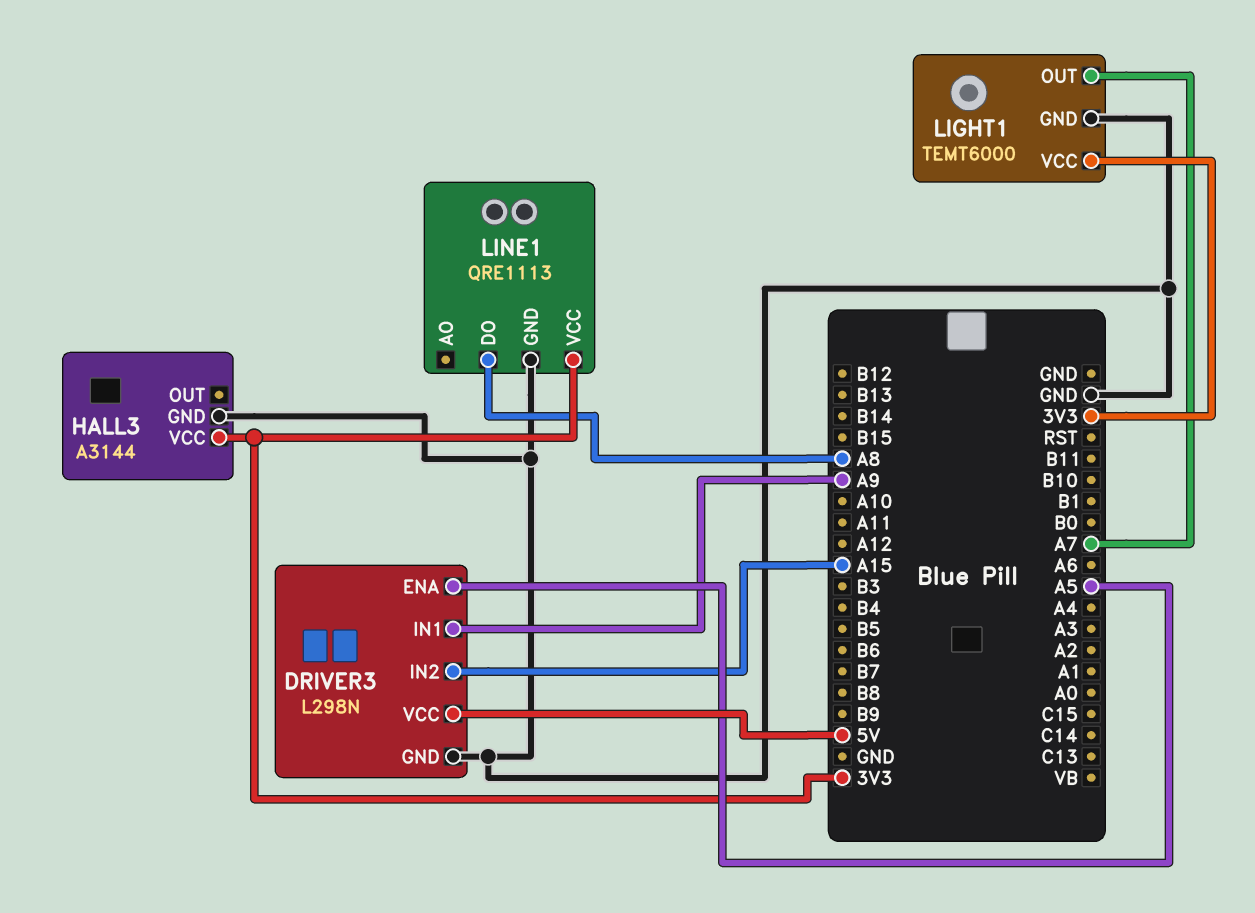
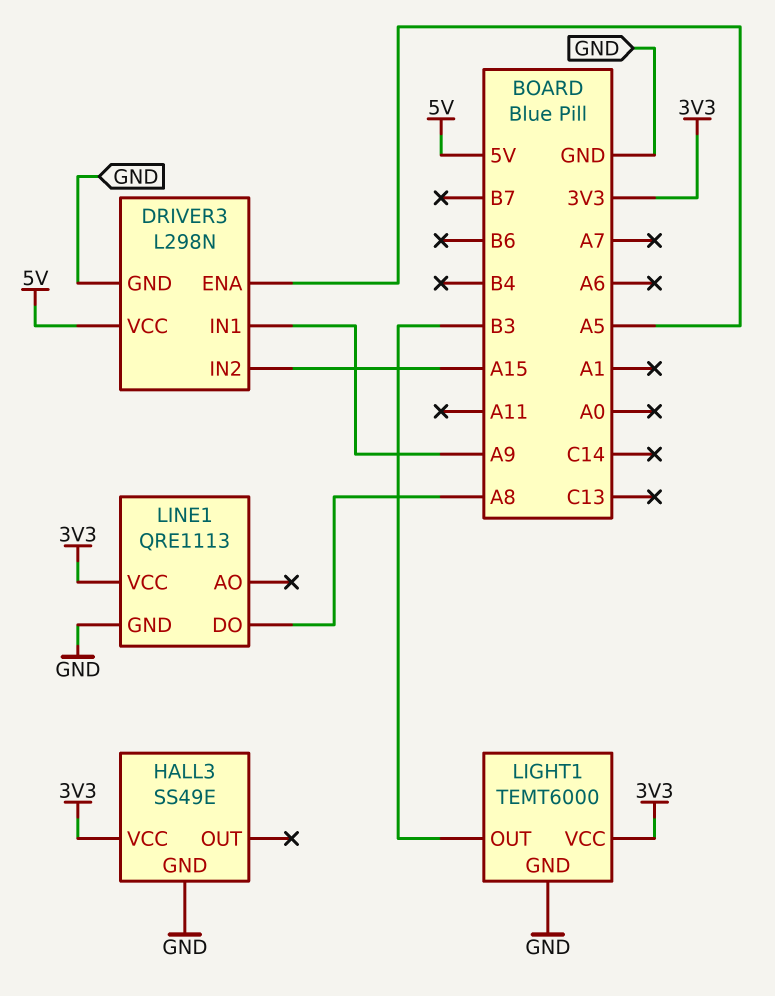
HALL3: A3144 -> SS49E
LIGHT1 pin OUT: A7 -> B3

